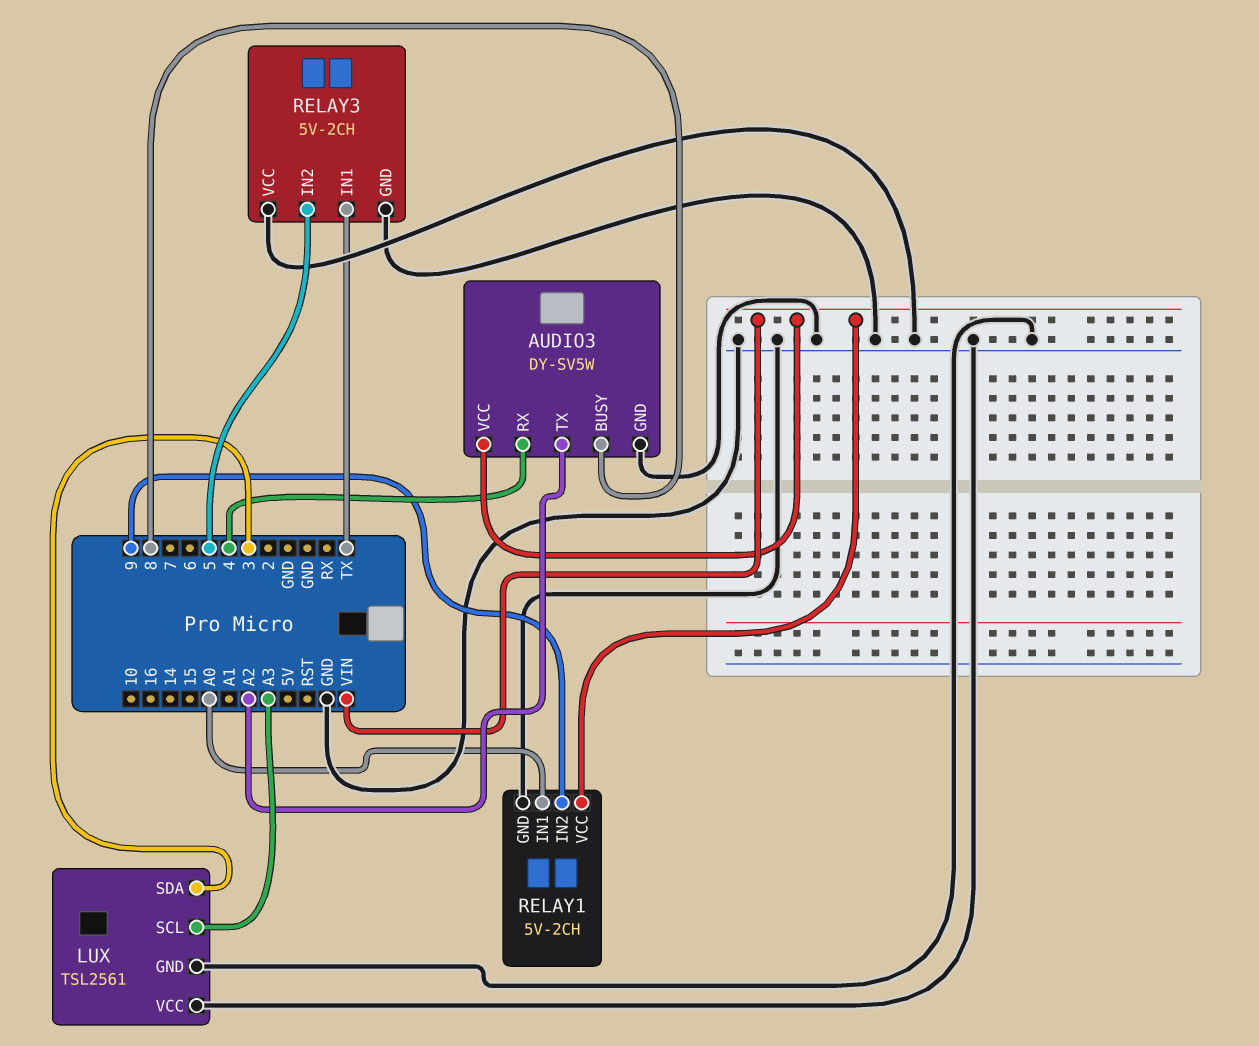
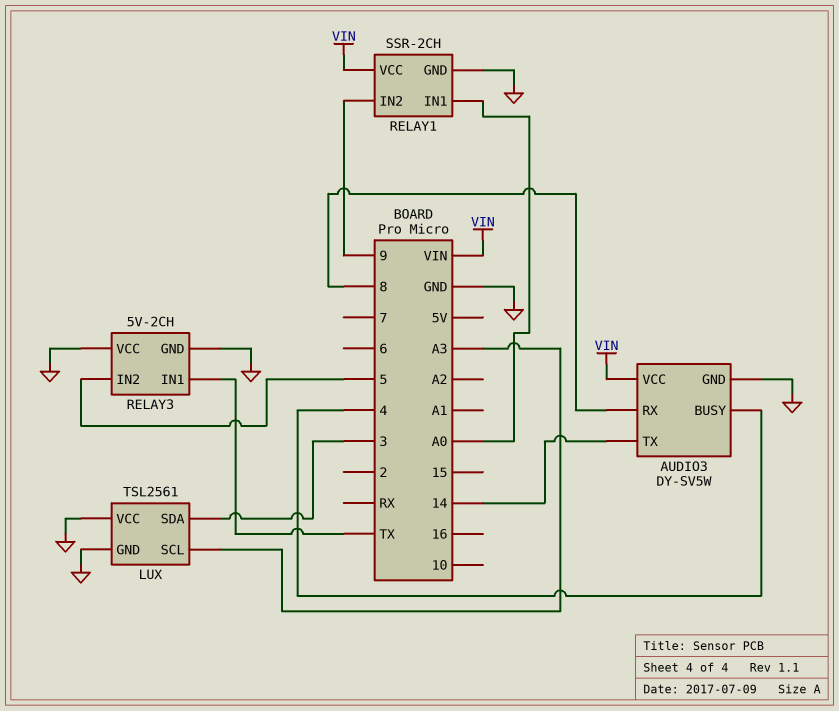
AUDIO3 pin BUSY: 8 -> 4
AUDIO3 pin RX: 4 -> 8
AUDIO3 pin TX: A2 -> 14
RELAY1: 5V-2CH -> SSR-2CH

